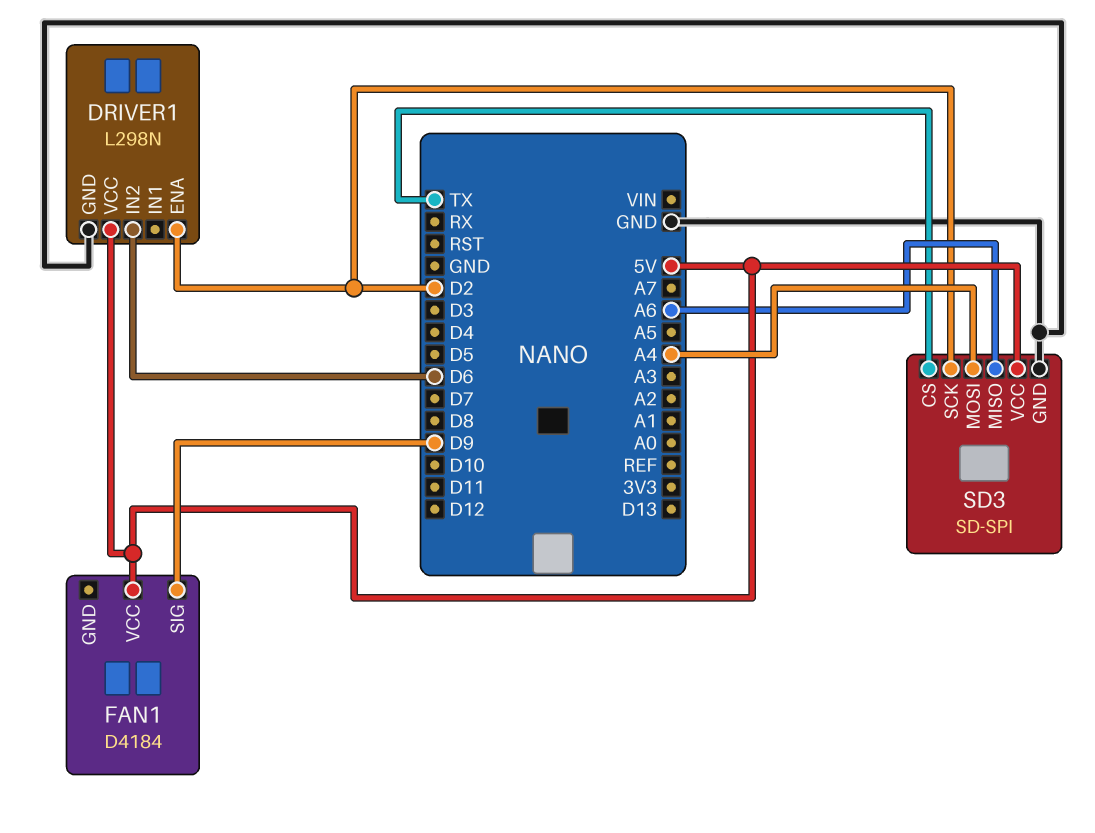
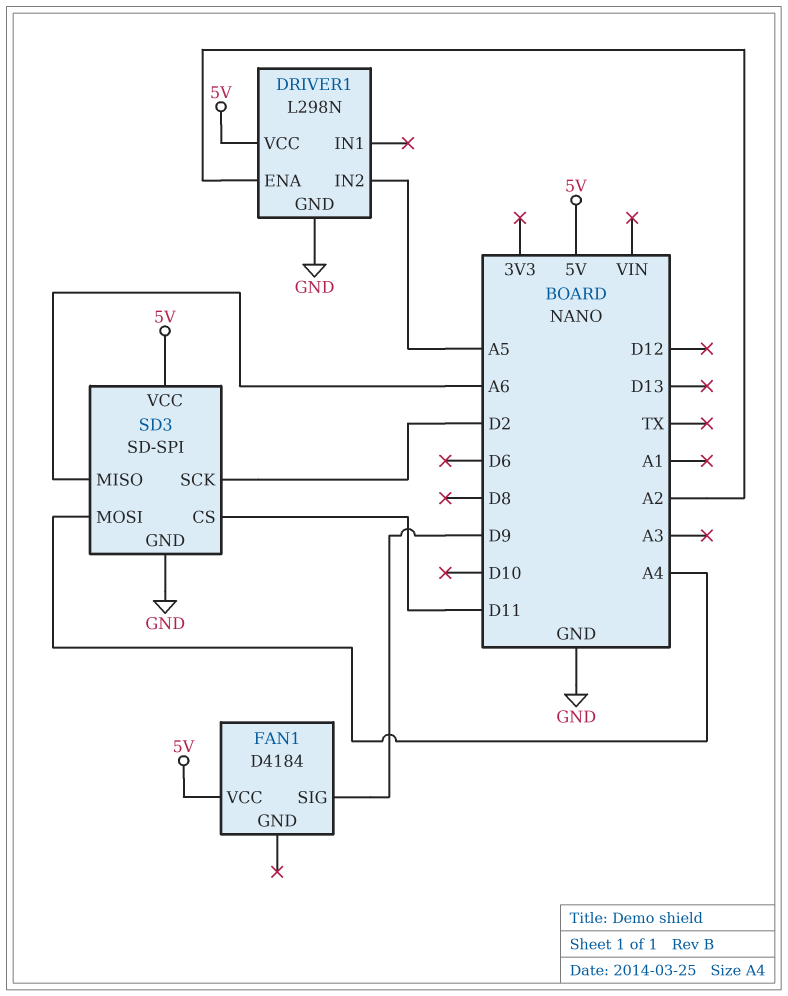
DRIVER1 pin ENA: D2 -> A2
DRIVER1 pin IN2: D6 -> A5
SD3 pin CS: TX -> D11

